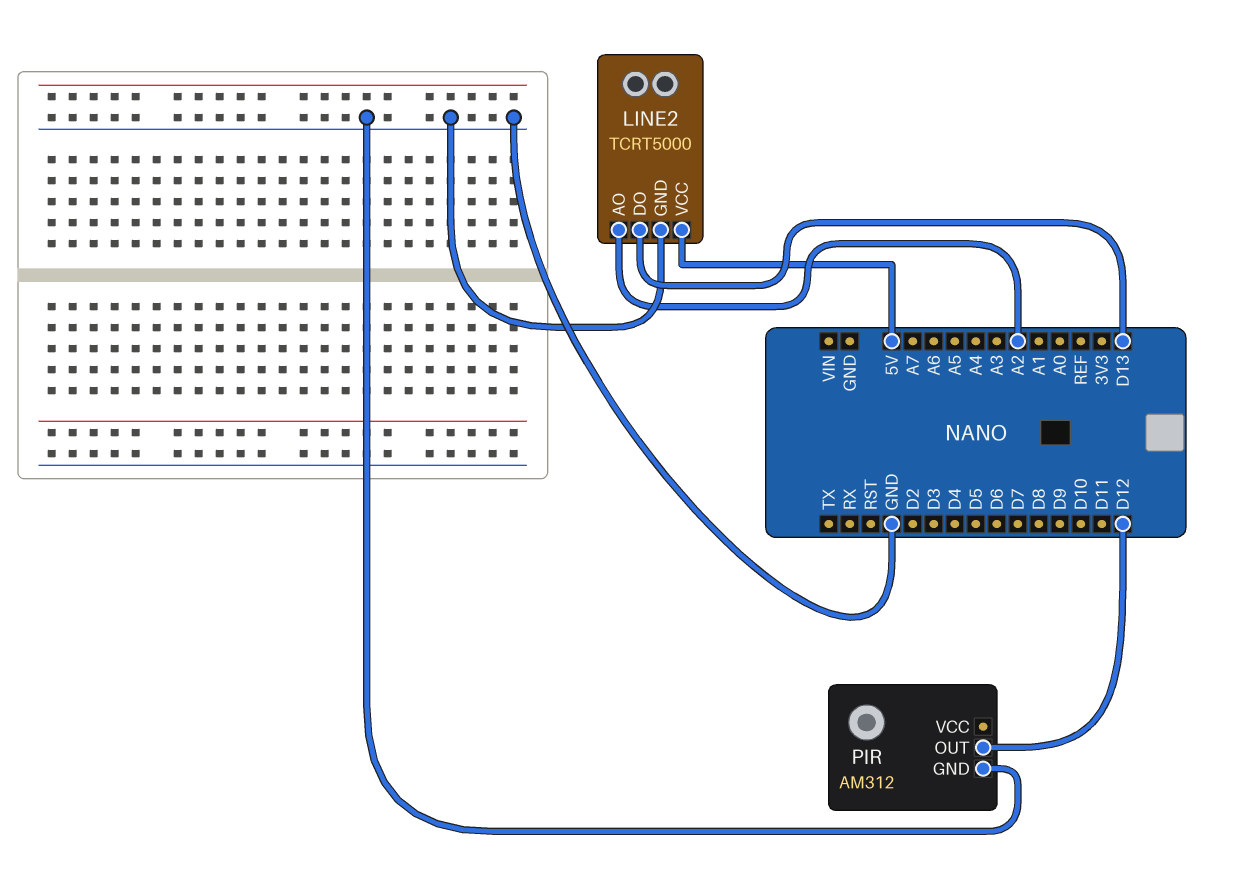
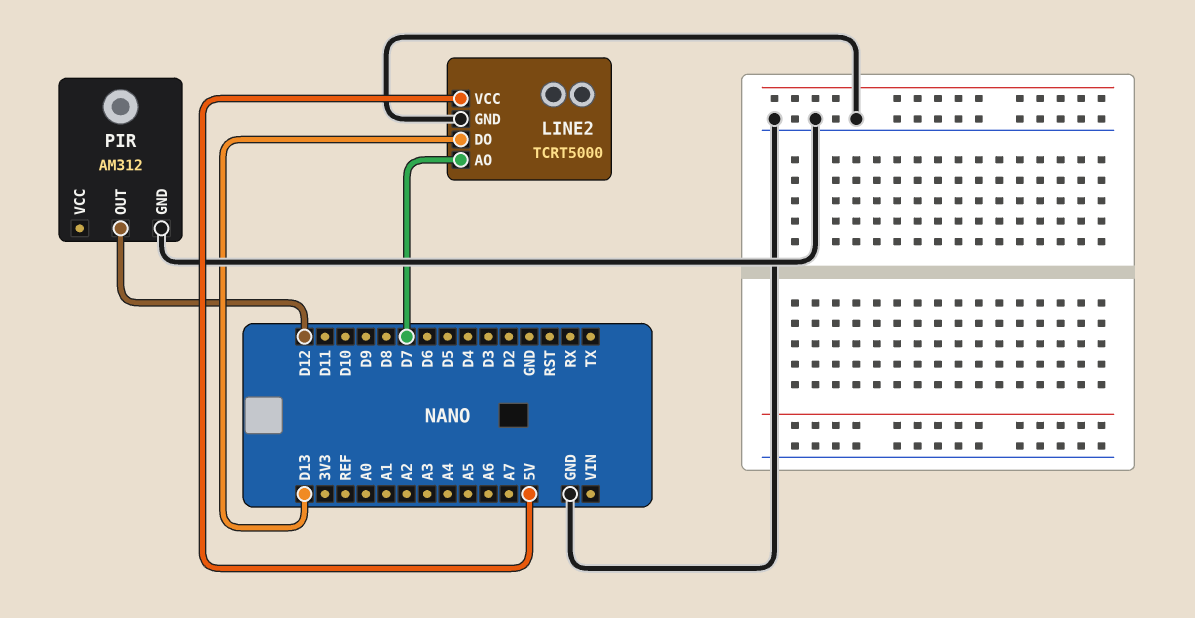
LINE2 pin AO: A2 -> D7

